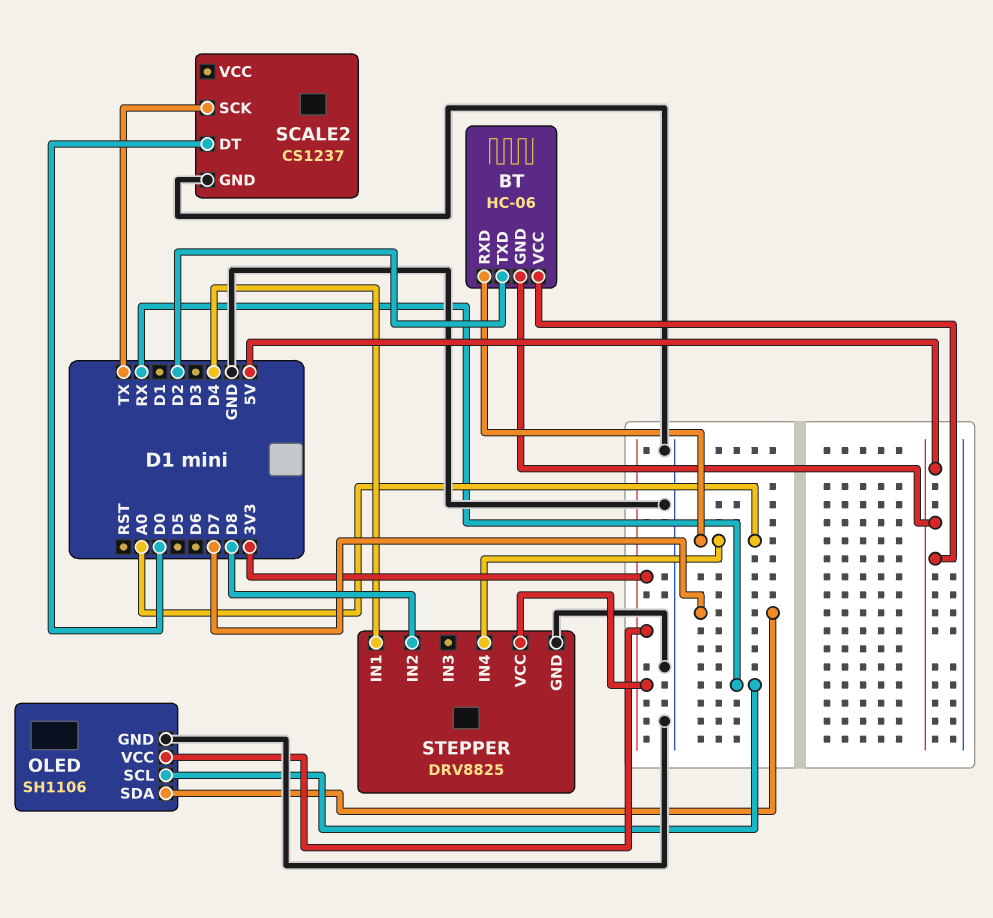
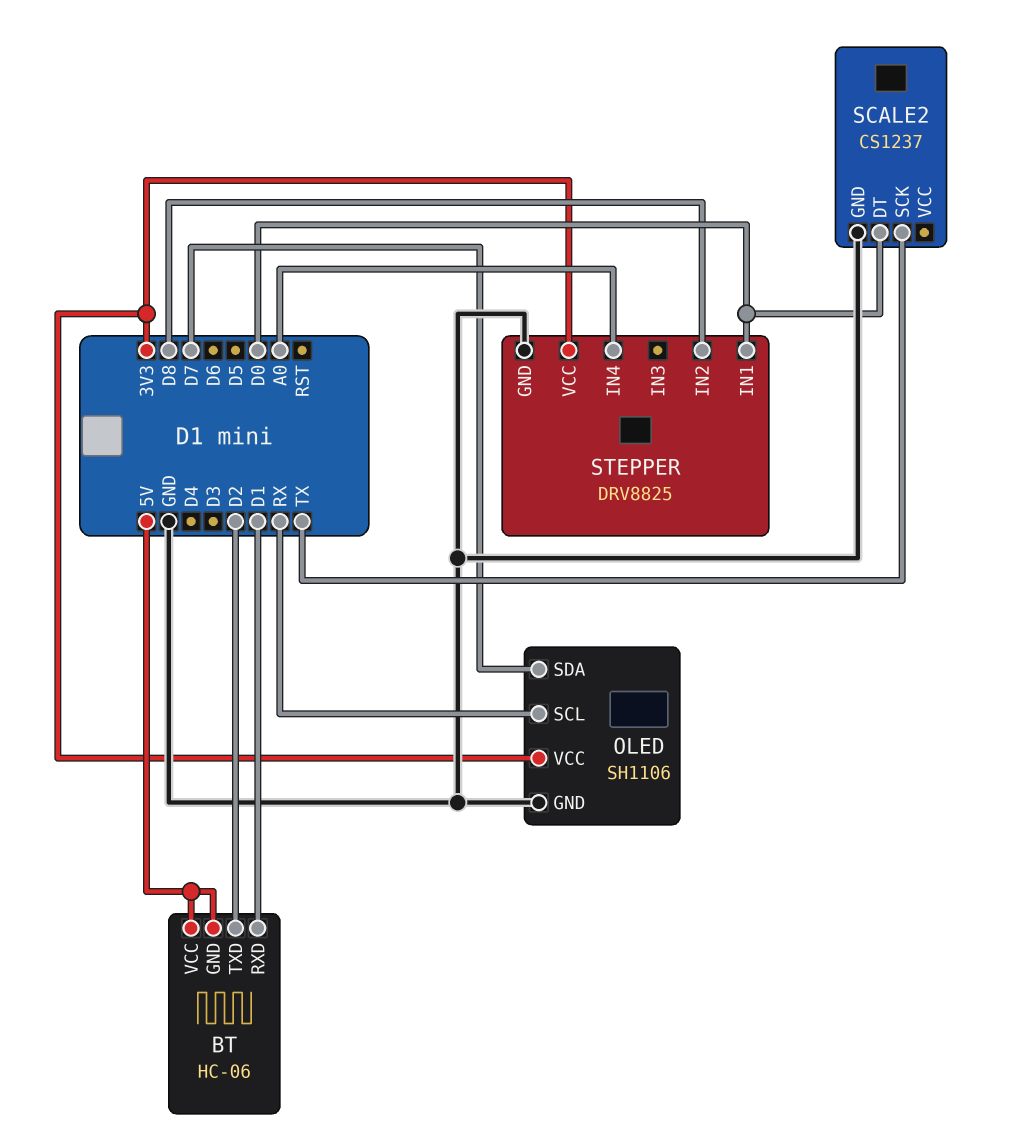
BT pin RXD: A0 -> D1
STEPPER pin IN1: D4 -> D0

